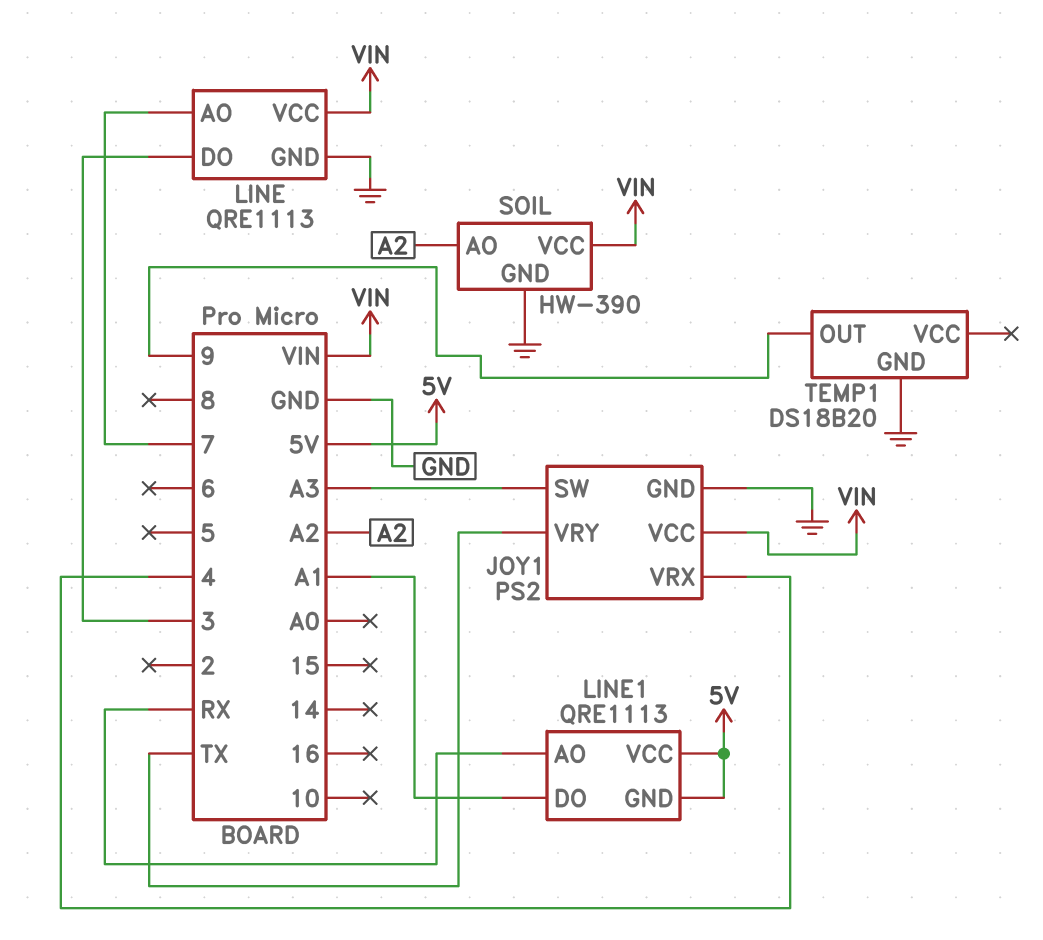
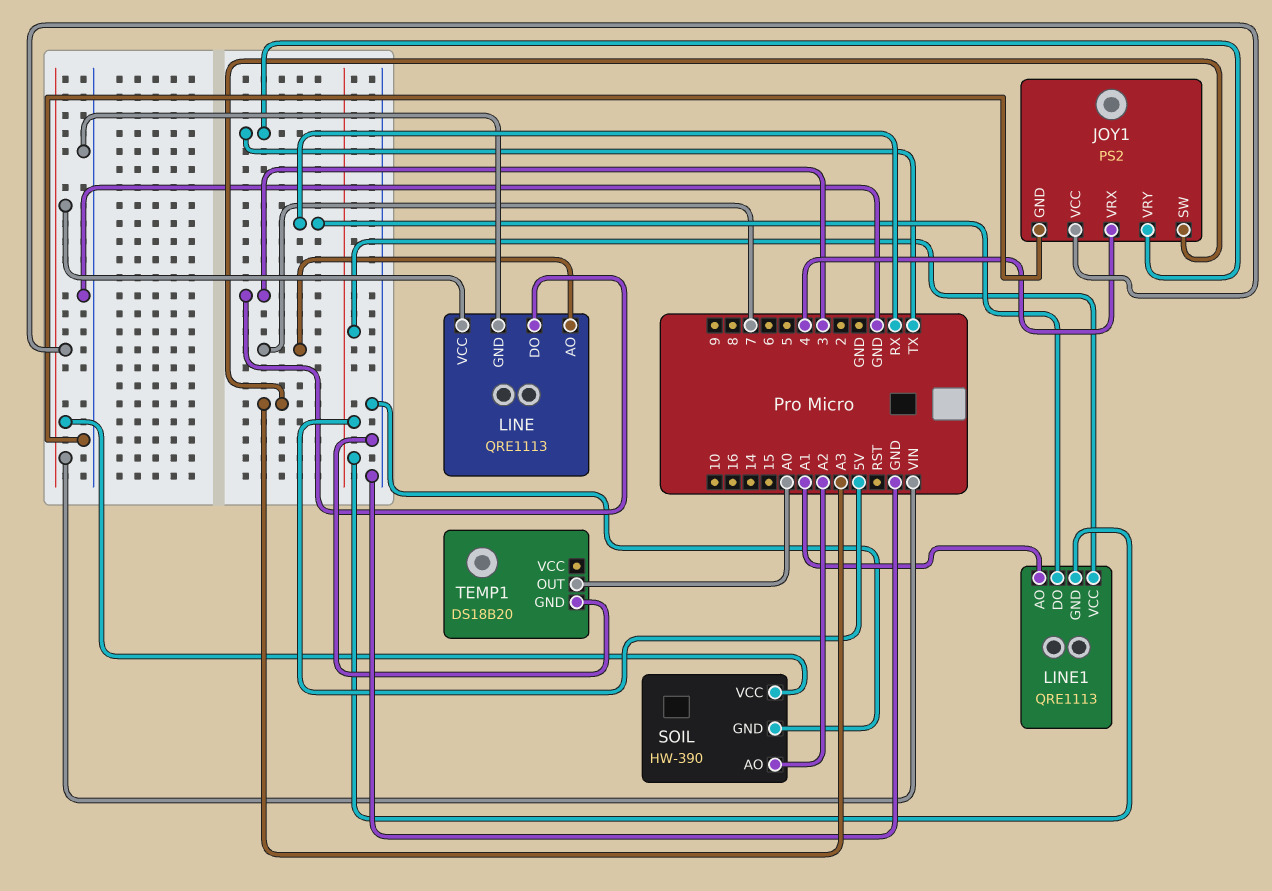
LINE1 pin AO: RX -> A1
LINE1 pin DO: A1 -> RX
TEMP1 pin OUT: 9 -> A0

